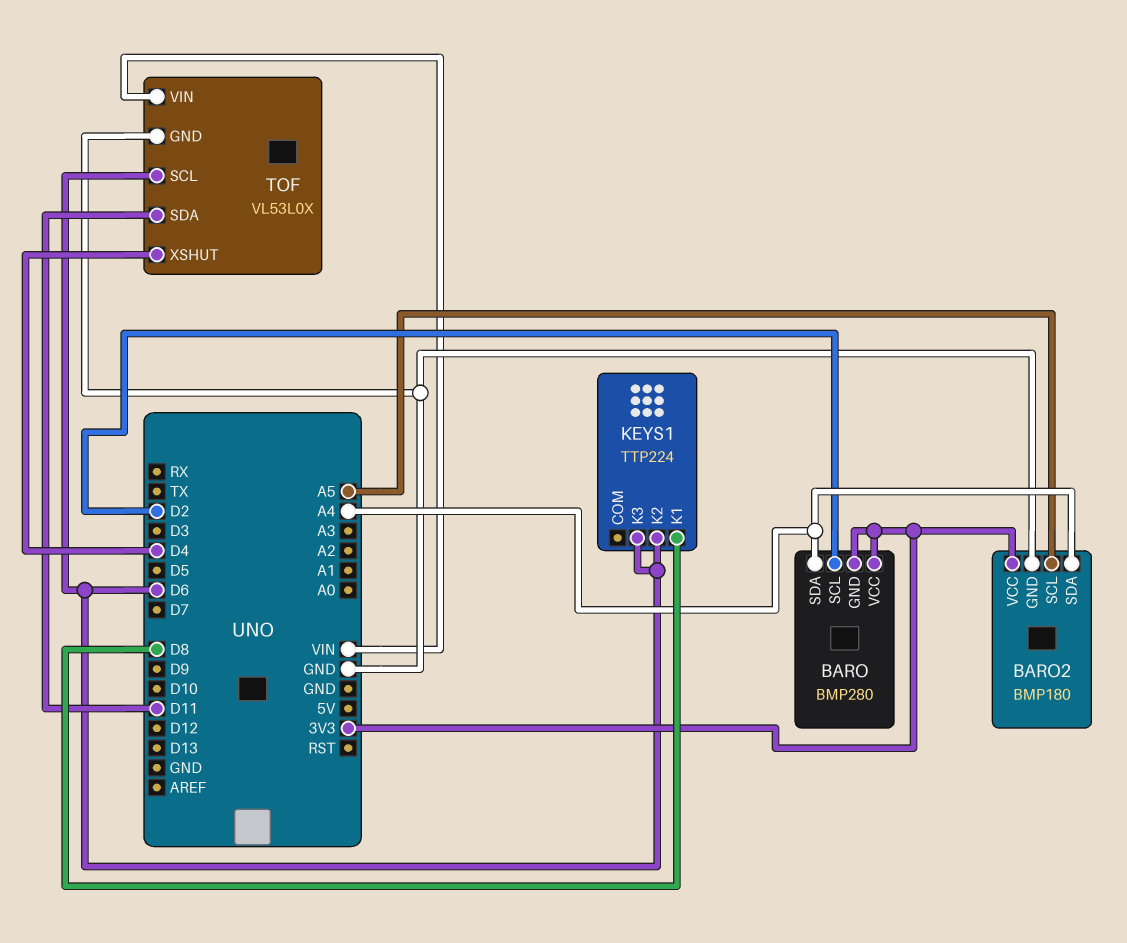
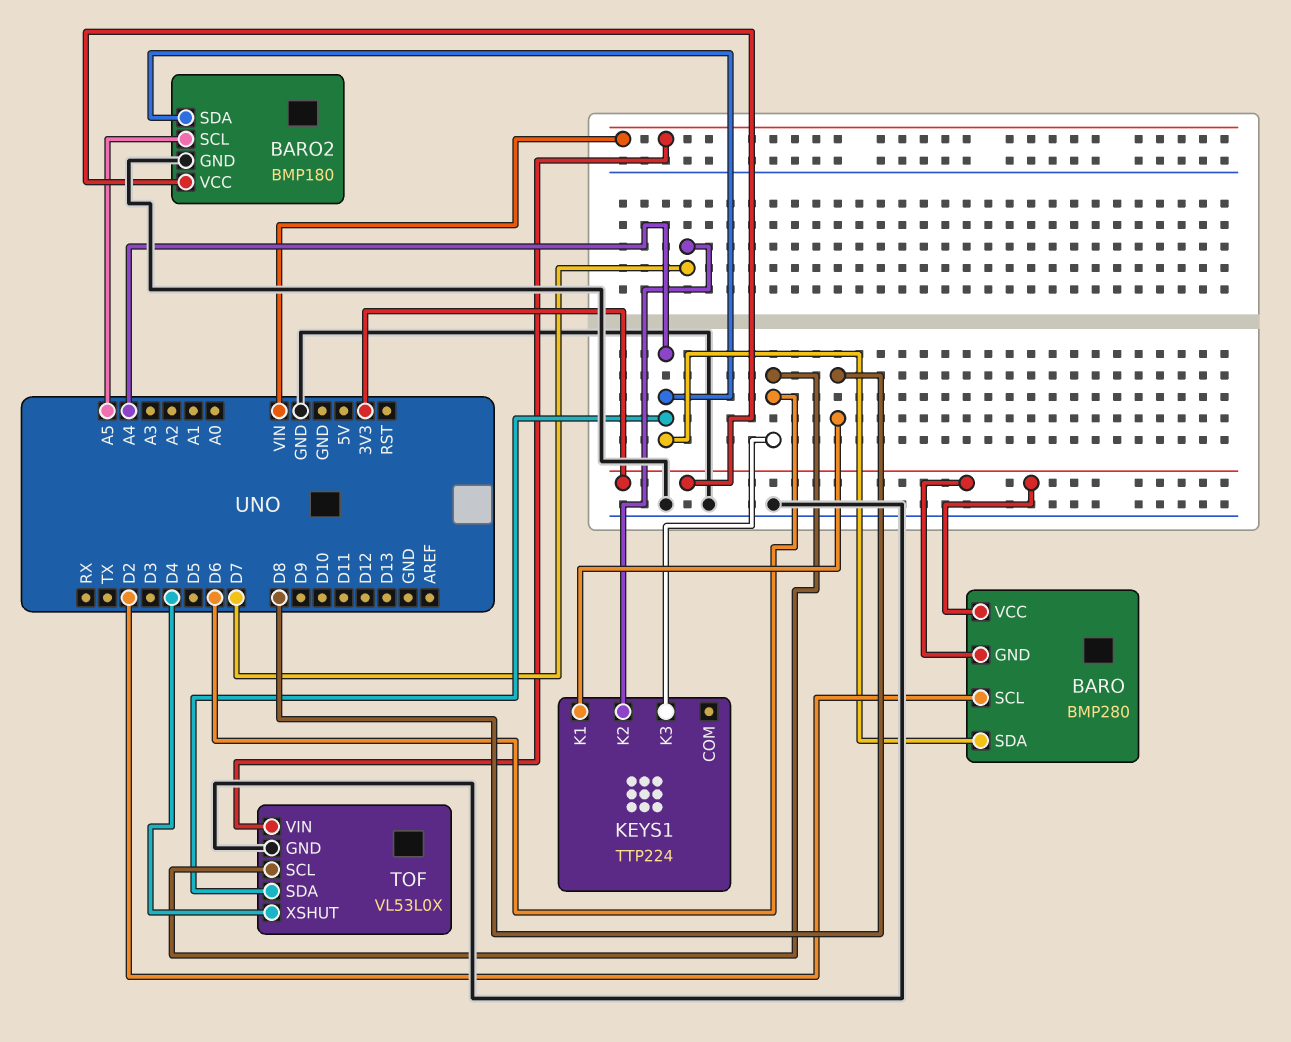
KEYS1 pin K2: D6 -> D7
TOF pin SDA: D11 -> A4

